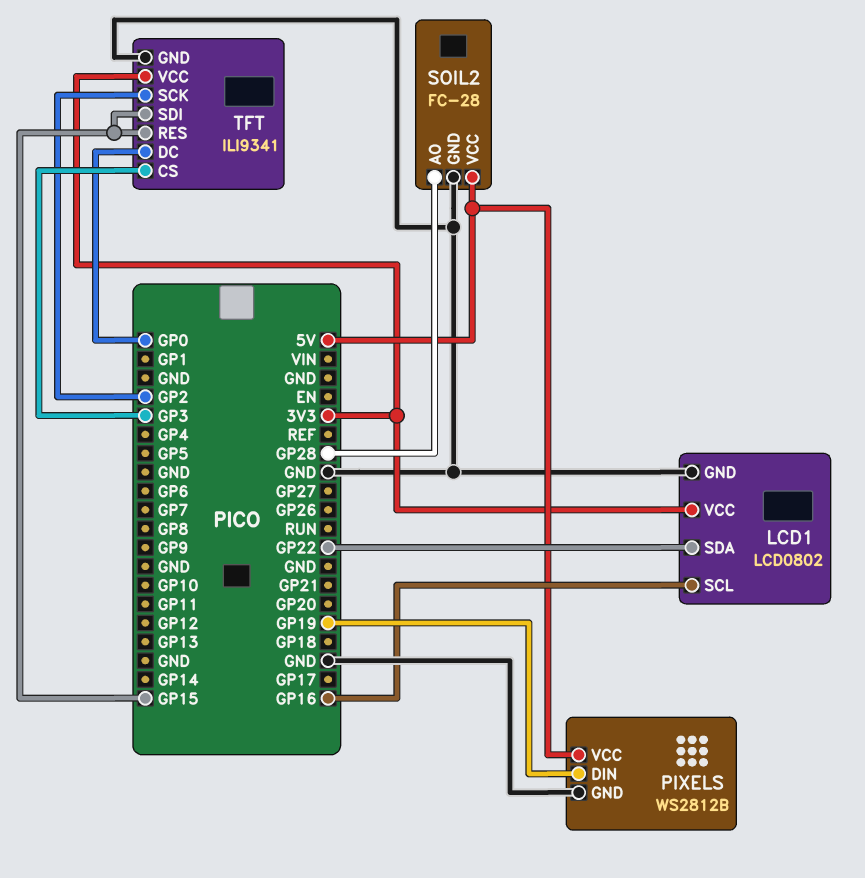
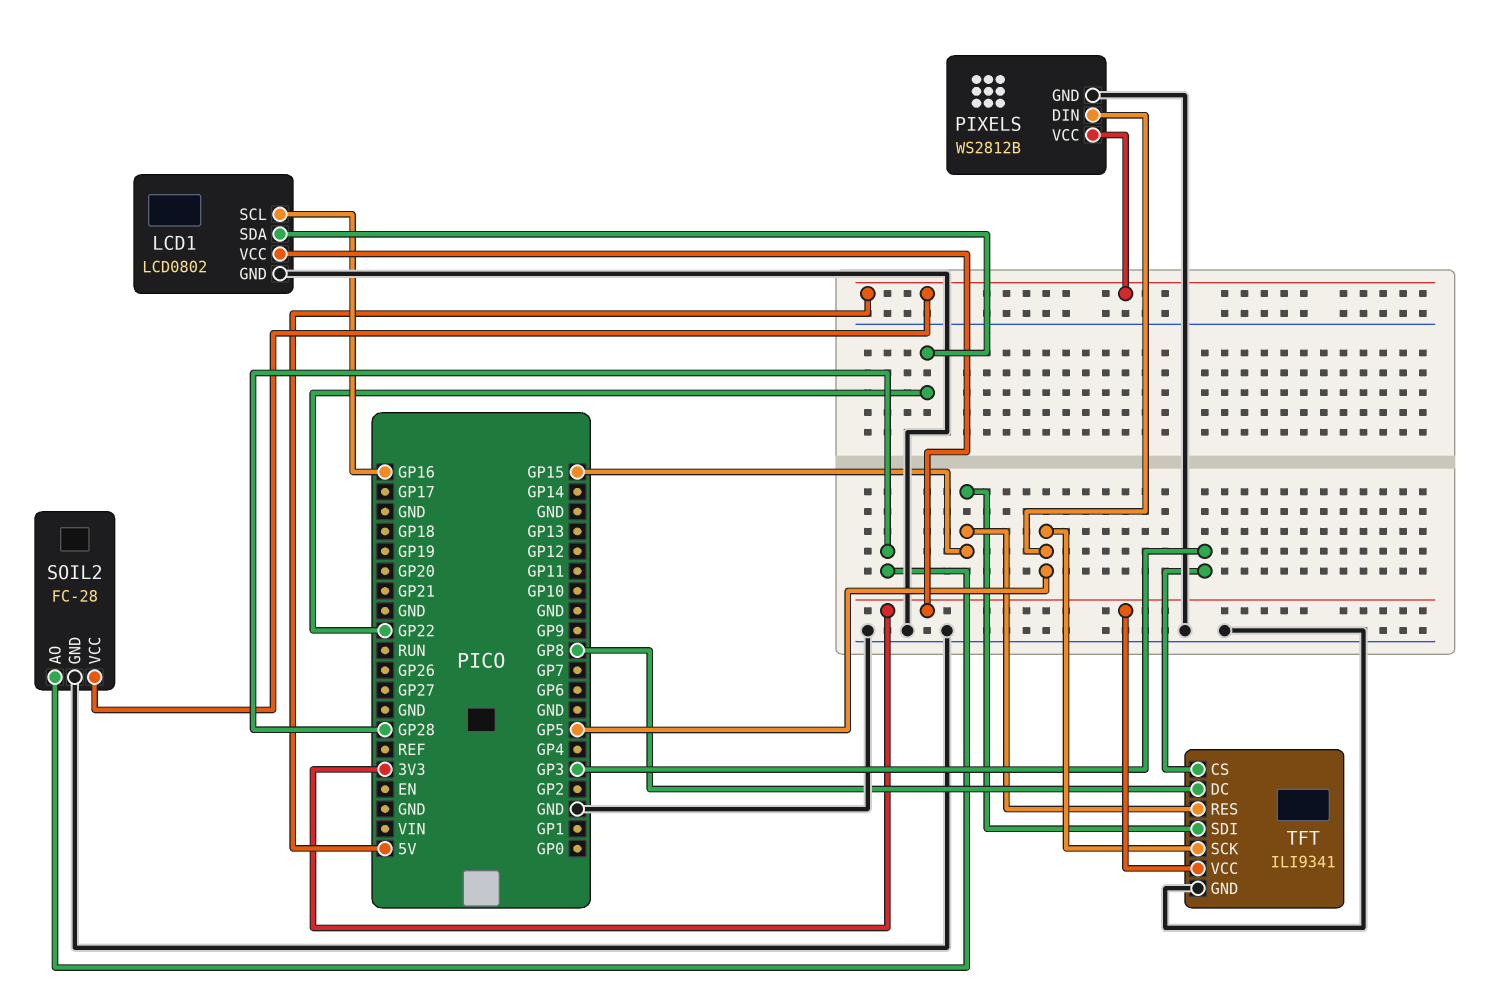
PIXELS pin DIN: GP19 -> GP5
TFT pin DC: GP0 -> GP8
TFT pin SCK: GP2 -> GP5

